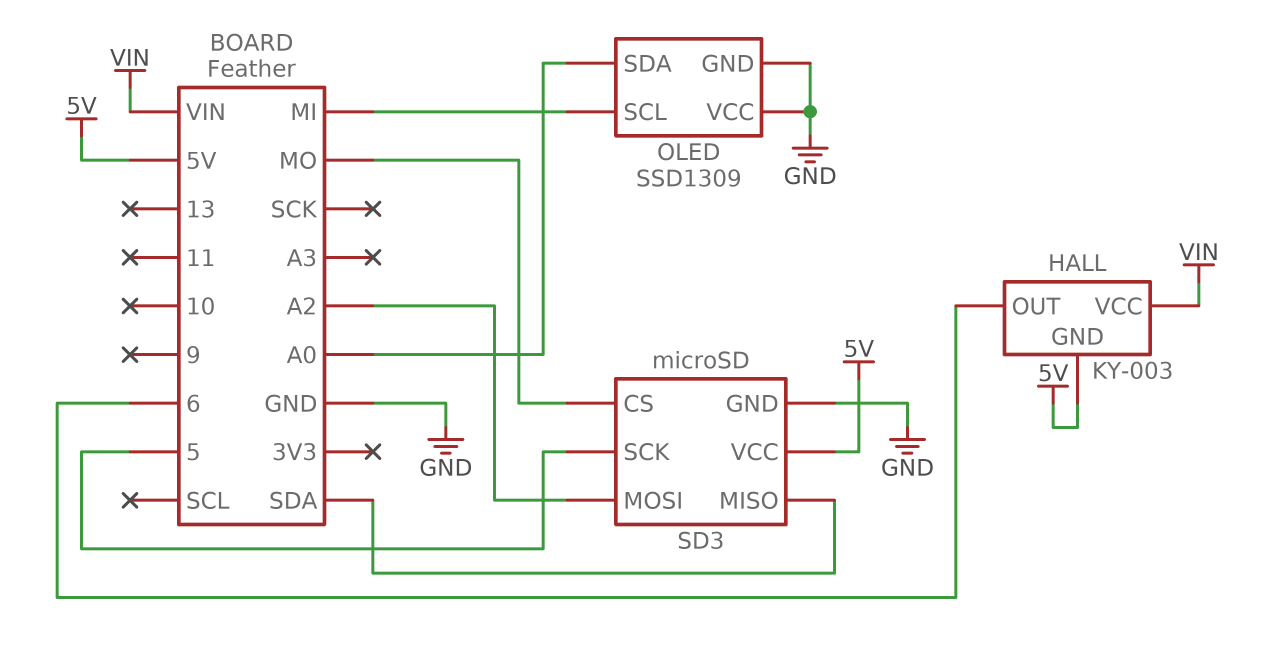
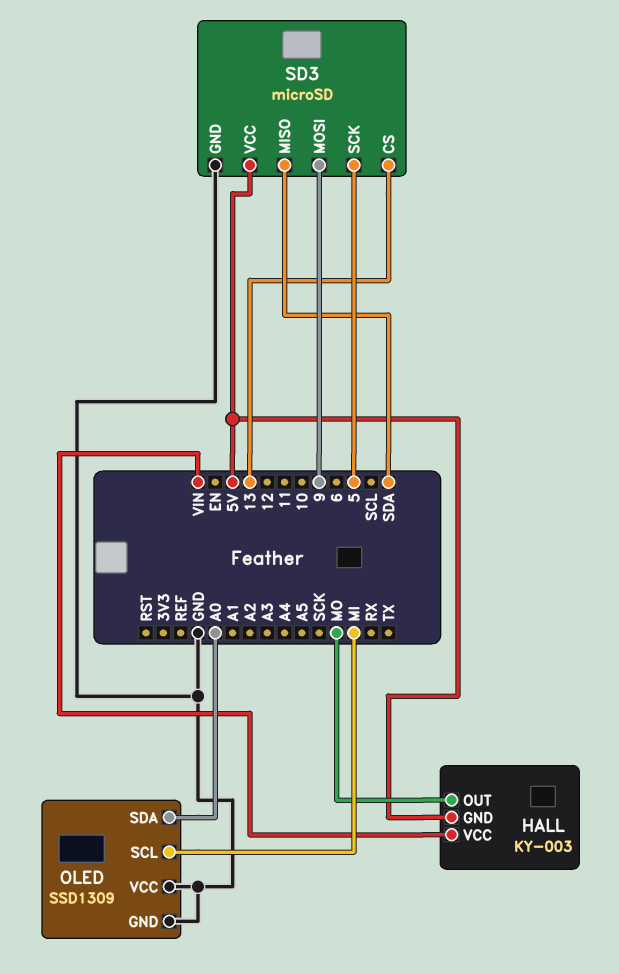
HALL pin OUT: 6 -> MO
SD3 pin CS: MO -> 13
SD3 pin MOSI: A2 -> 9

